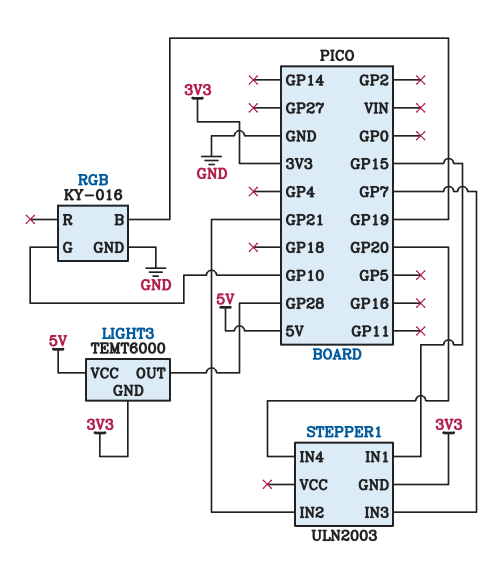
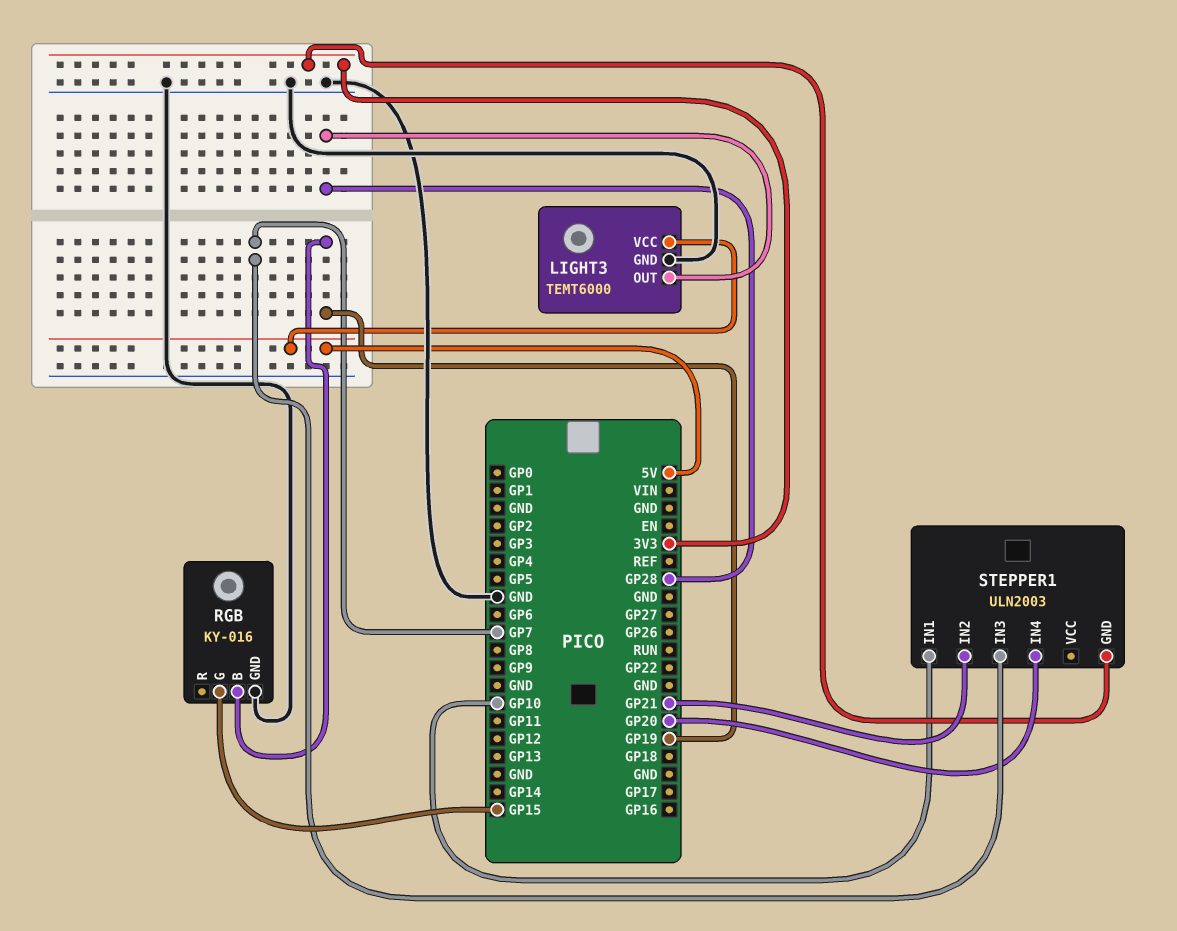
LIGHT3 pin GND: 3V3 -> GND
RGB pin G: GP10 -> GP15
STEPPER1 pin IN1: GP15 -> GP10

